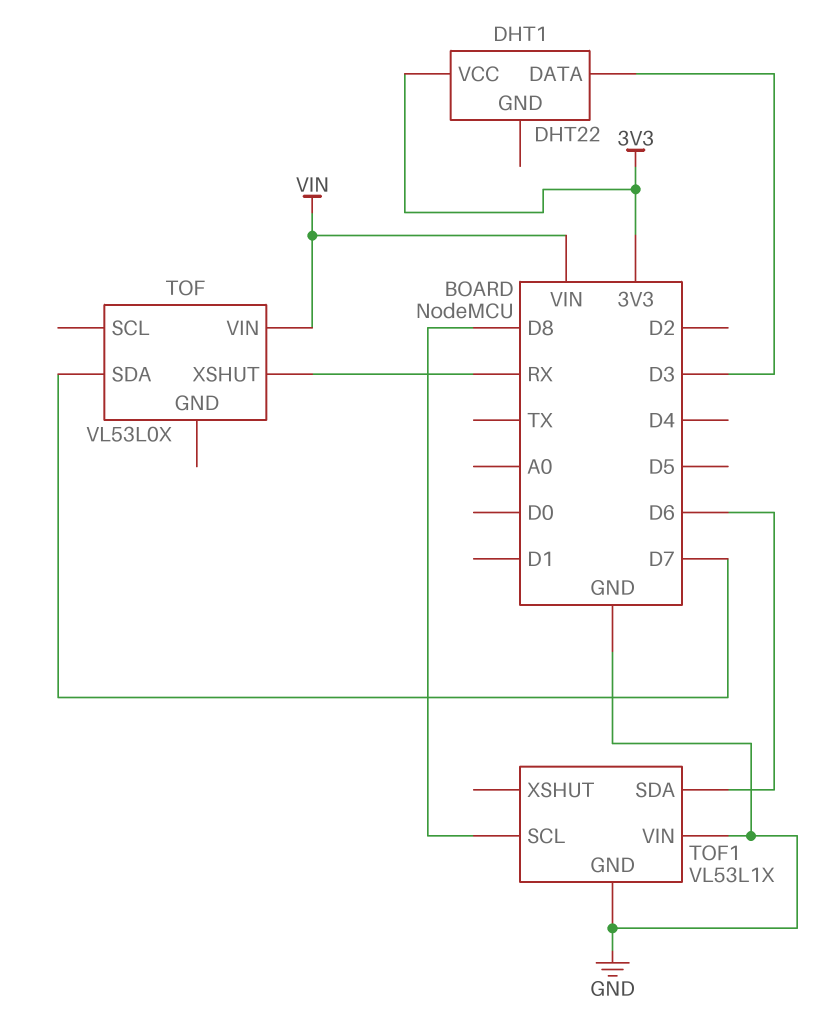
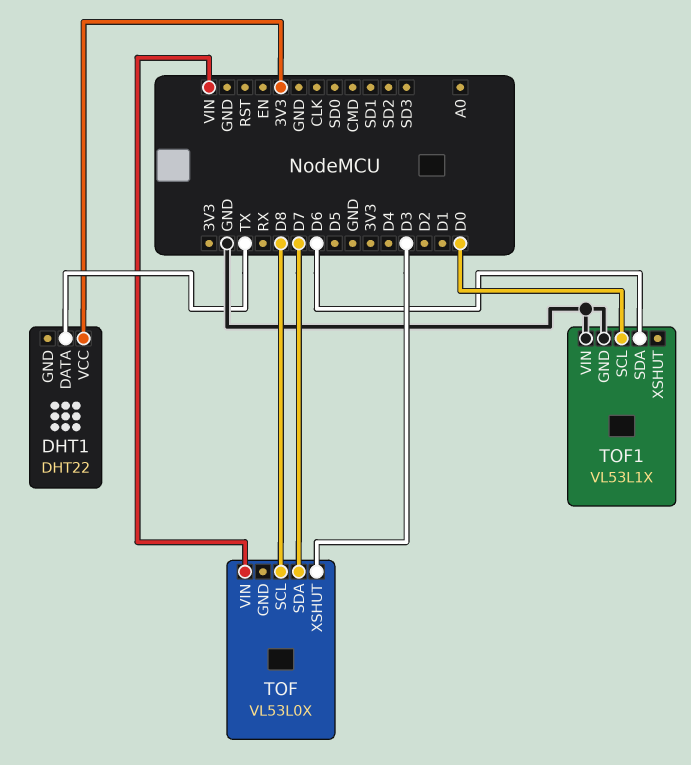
DHT1 pin DATA: D3 -> TX
TOF pin SCL: none -> D8
TOF pin XSHUT: RX -> D3
TOF1 pin SCL: D8 -> D0

